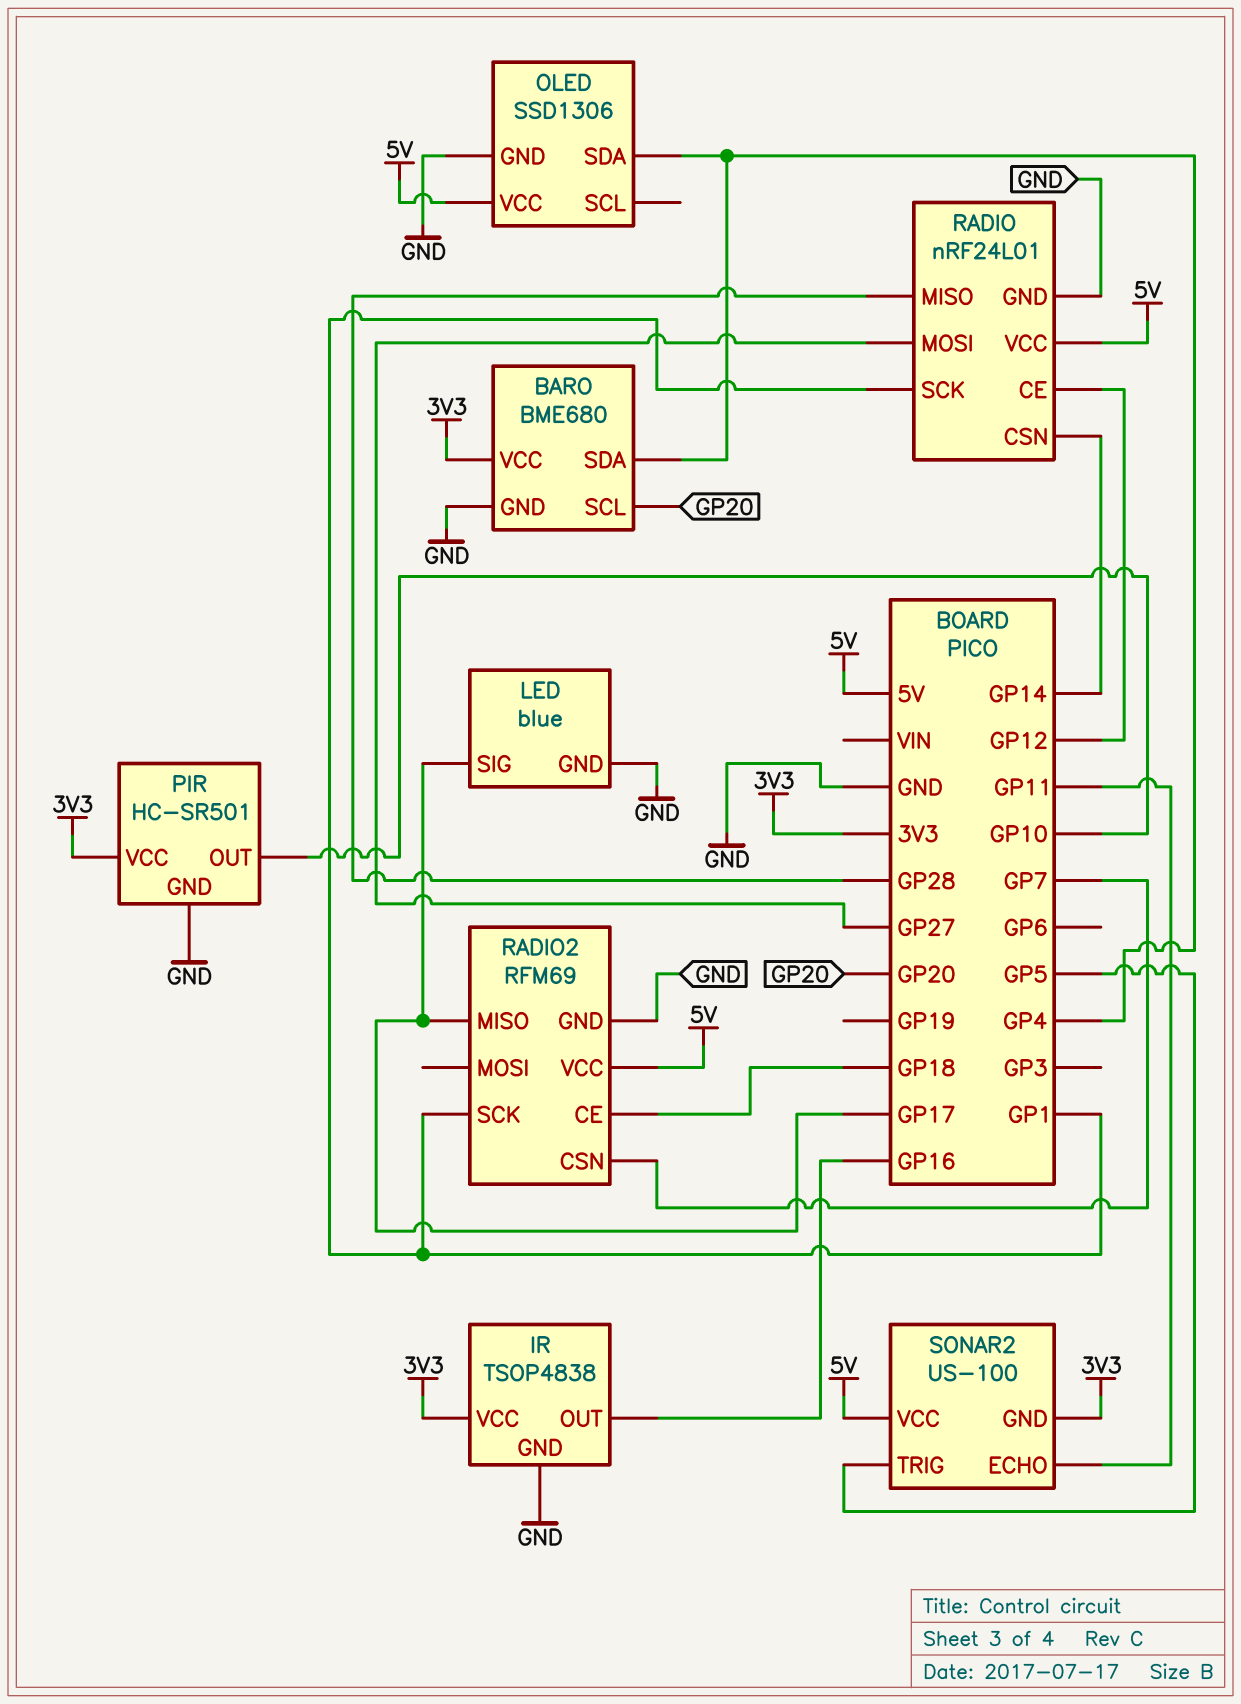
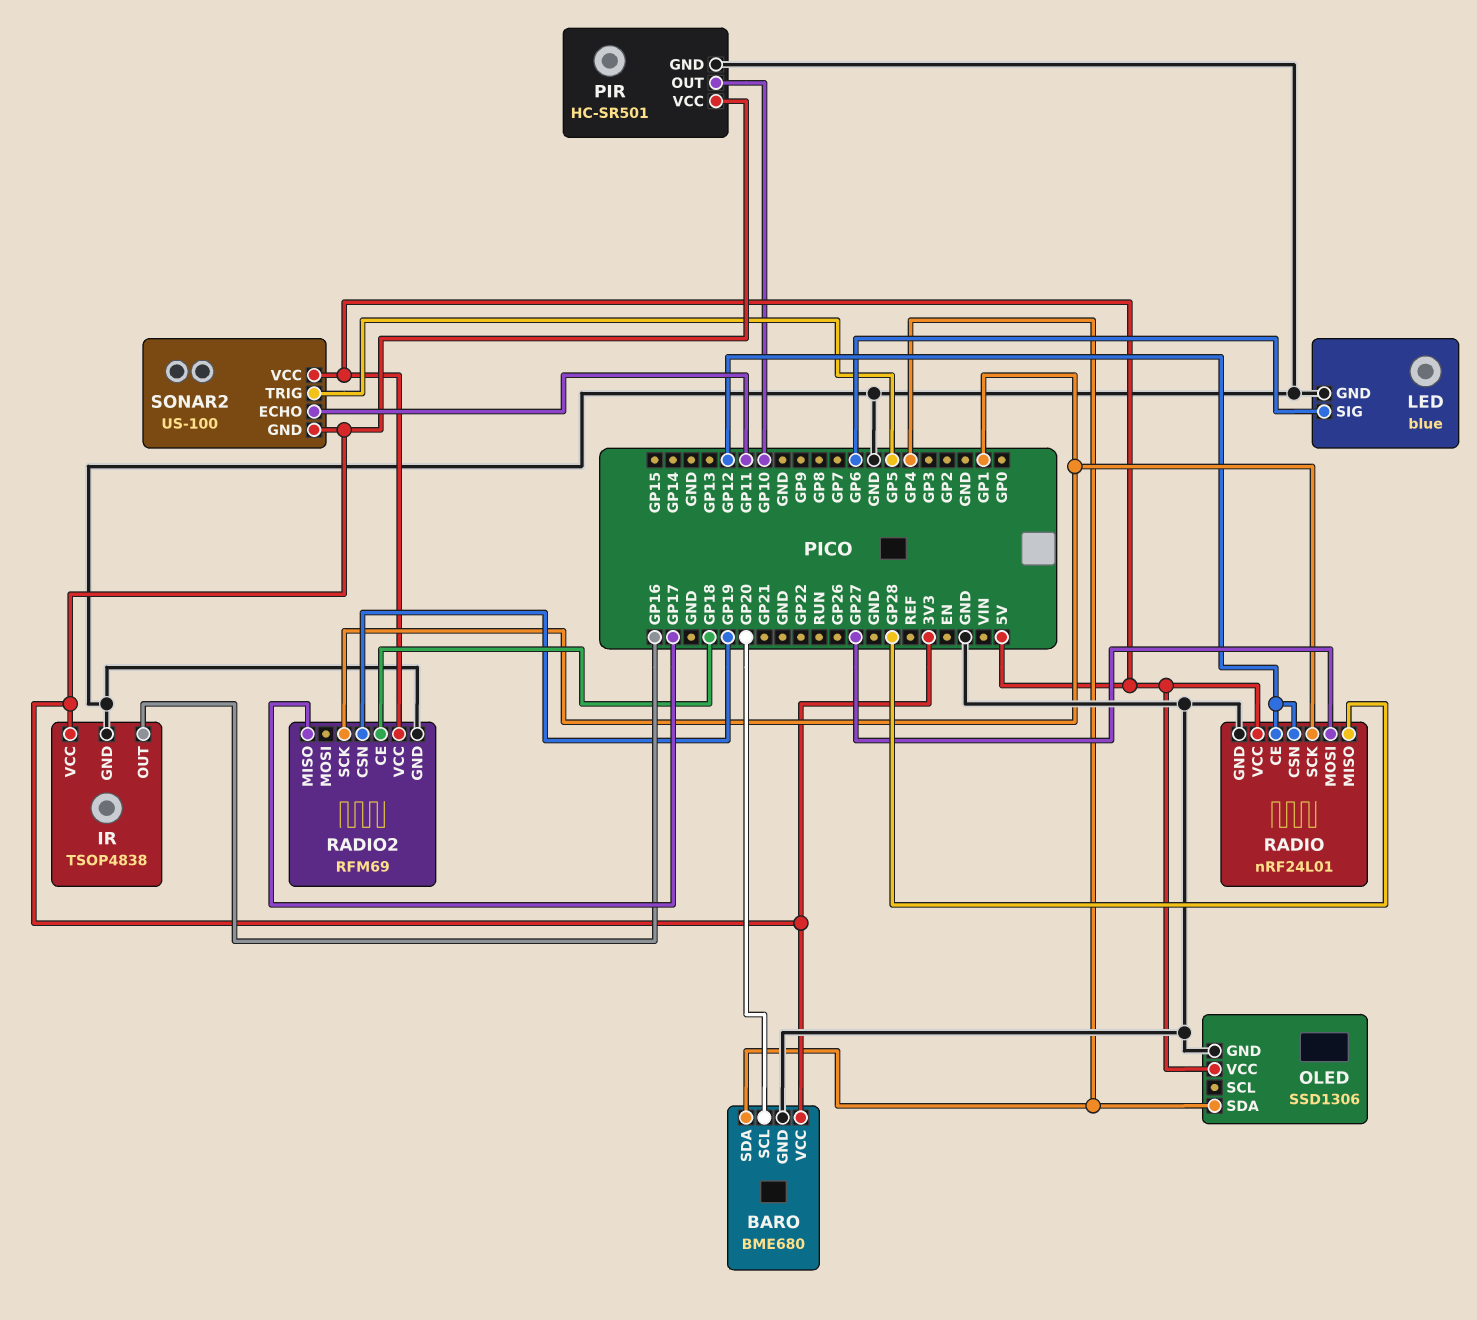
LED pin SIG: GP17 -> GP6
RADIO pin CSN: GP14 -> GP12
RADIO2 pin CSN: GP7 -> GP19

